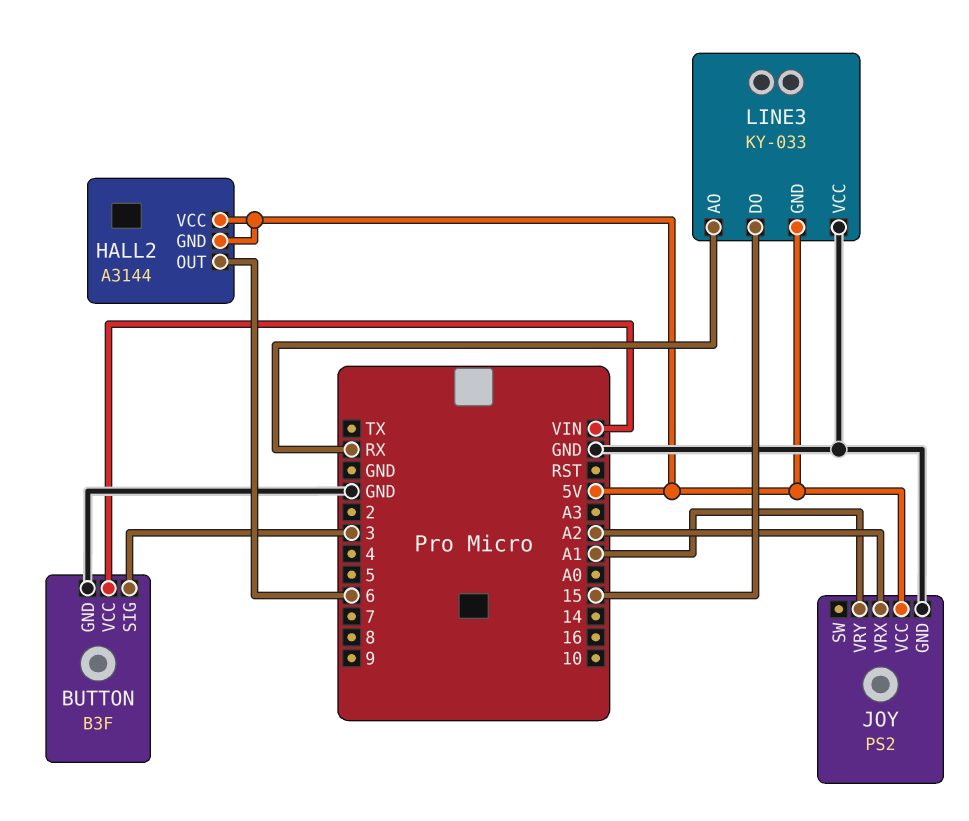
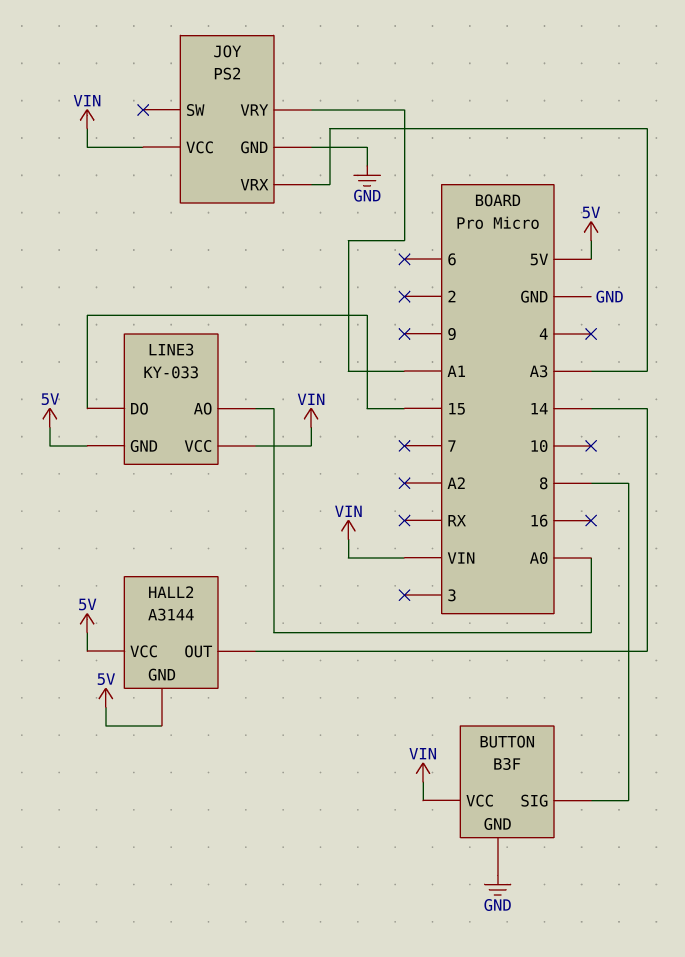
BUTTON pin SIG: 3 -> 8
HALL2 pin OUT: 6 -> 14
JOY pin VCC: 5V -> VIN
JOY pin VRX: A2 -> A3
LINE3 pin AO: RX -> A0
LINE3 pin VCC: GND -> VIN

